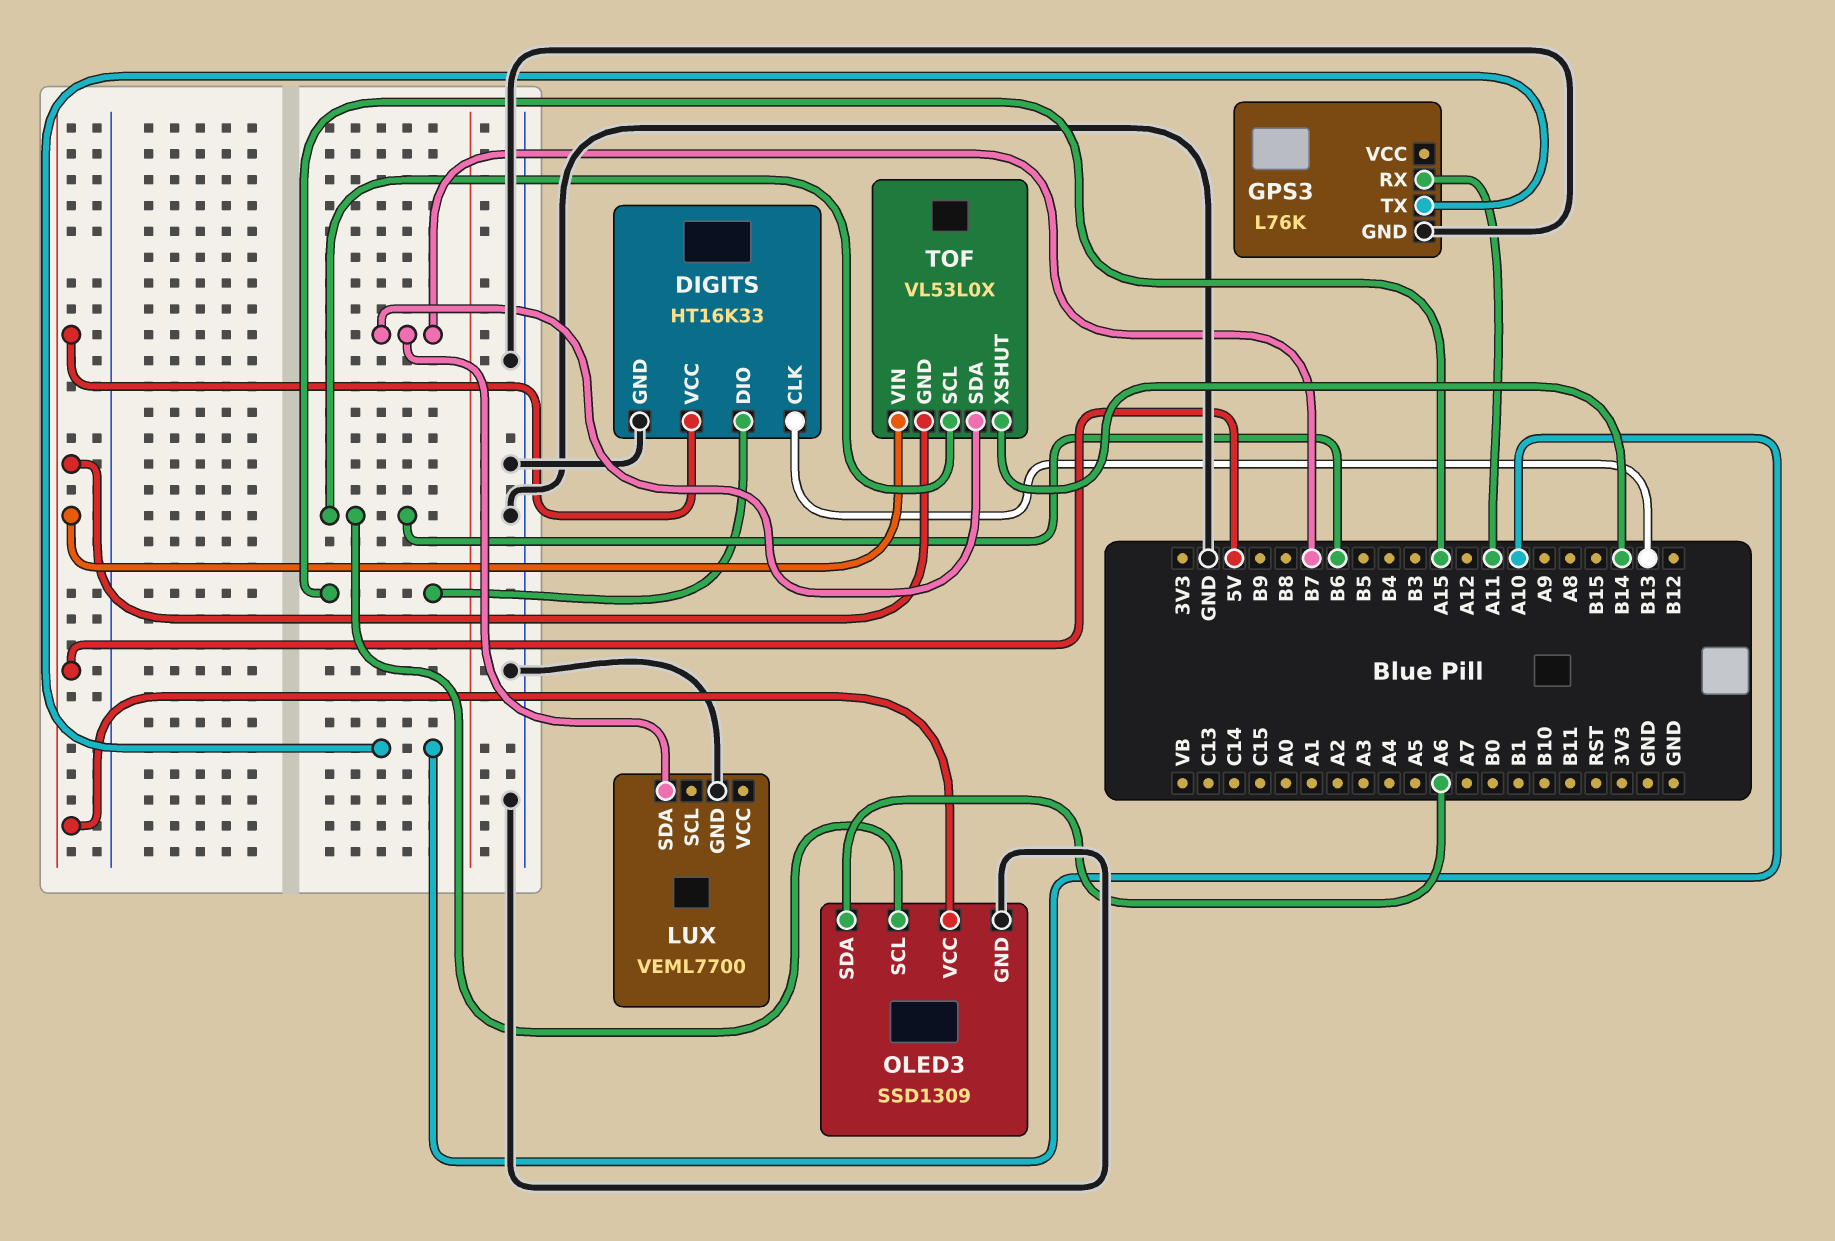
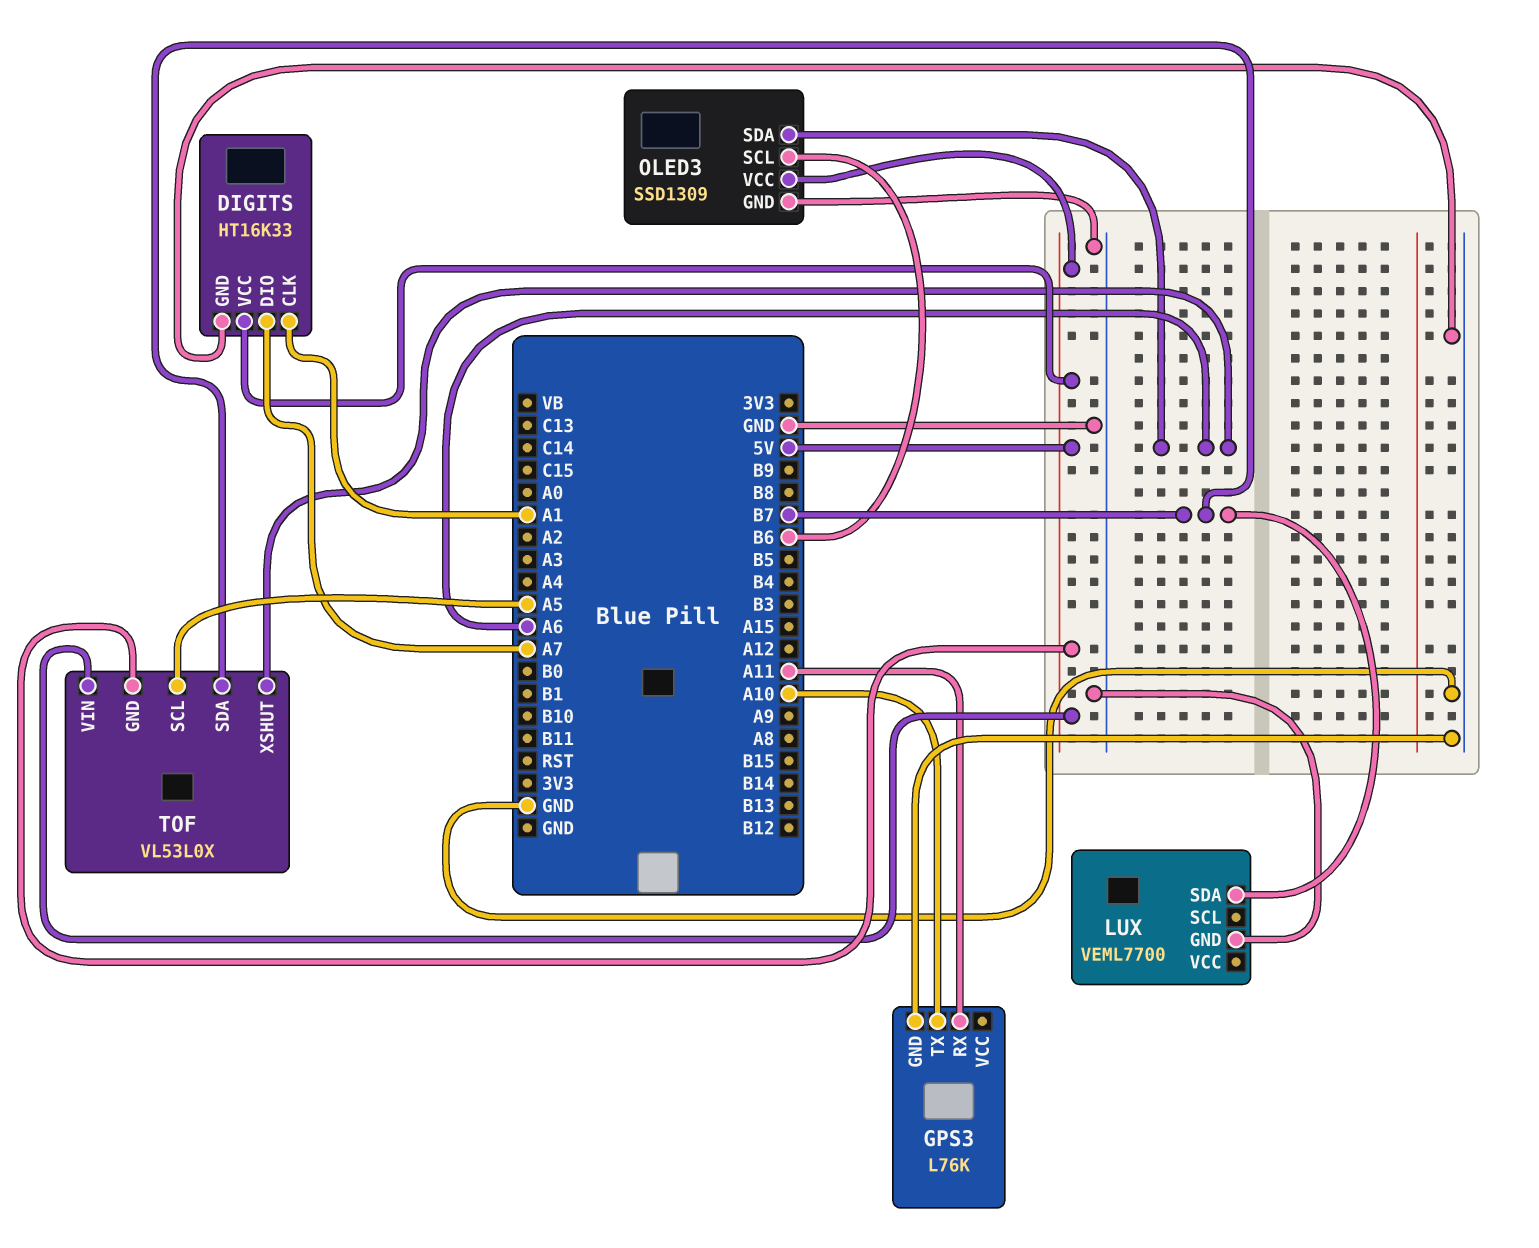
DIGITS pin CLK: B13 -> A1
DIGITS pin DIO: A15 -> A7
TOF pin SCL: B6 -> A5
TOF pin XSHUT: B14 -> A6

